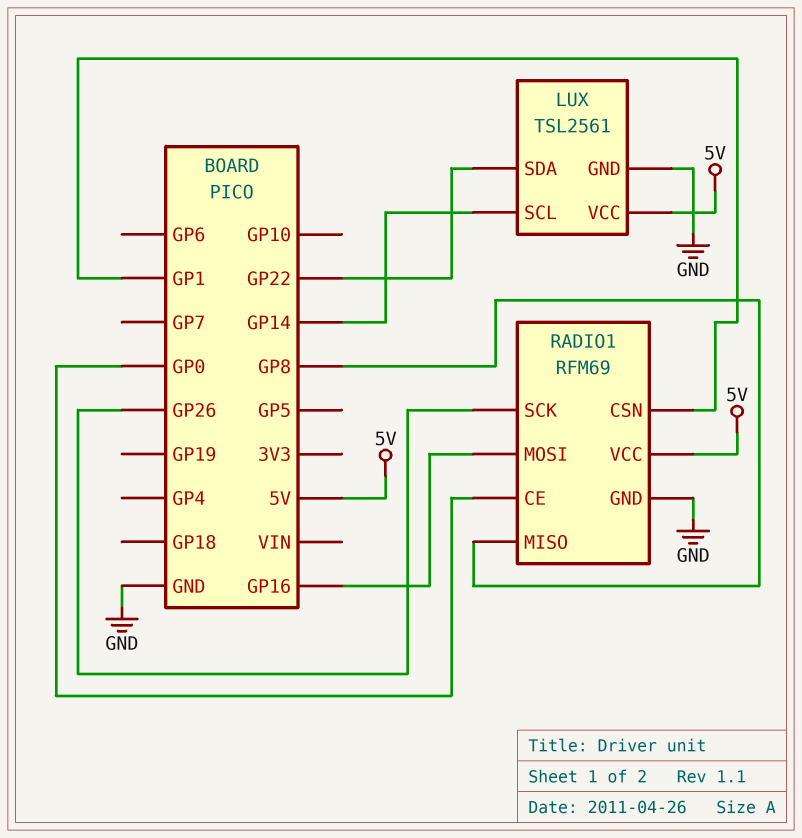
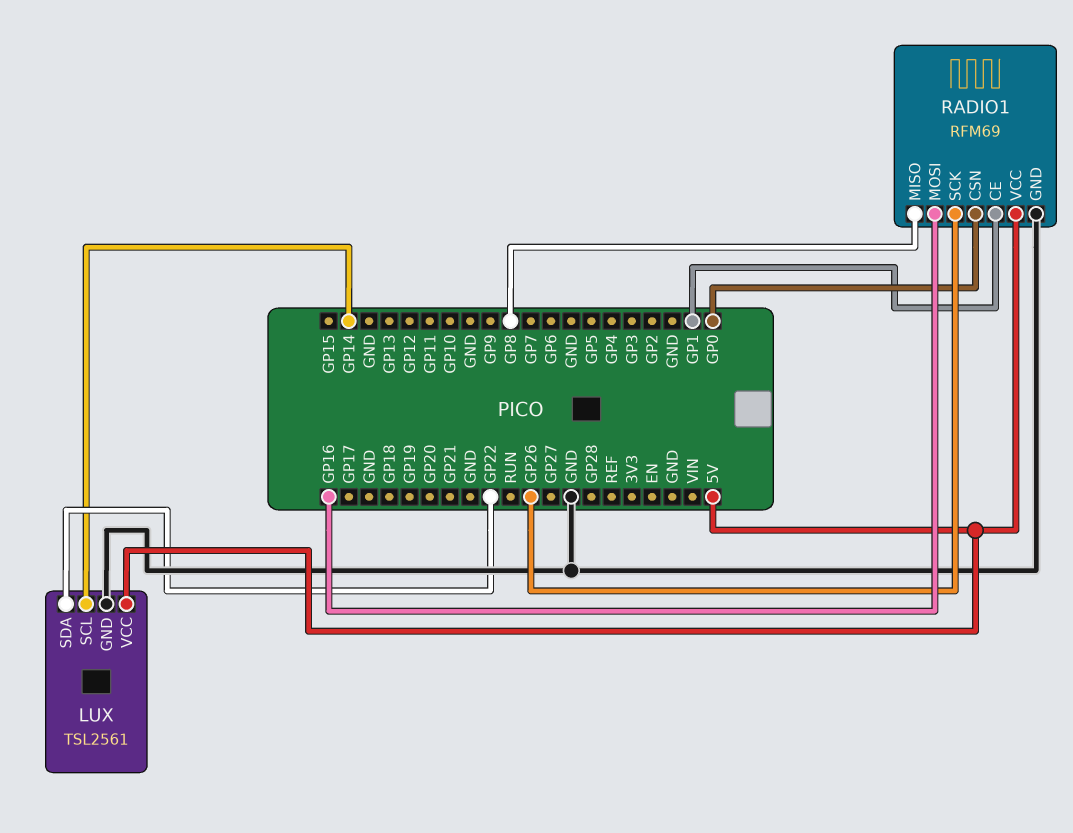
RADIO1 pin CE: GP0 -> GP1
RADIO1 pin CSN: GP1 -> GP0

